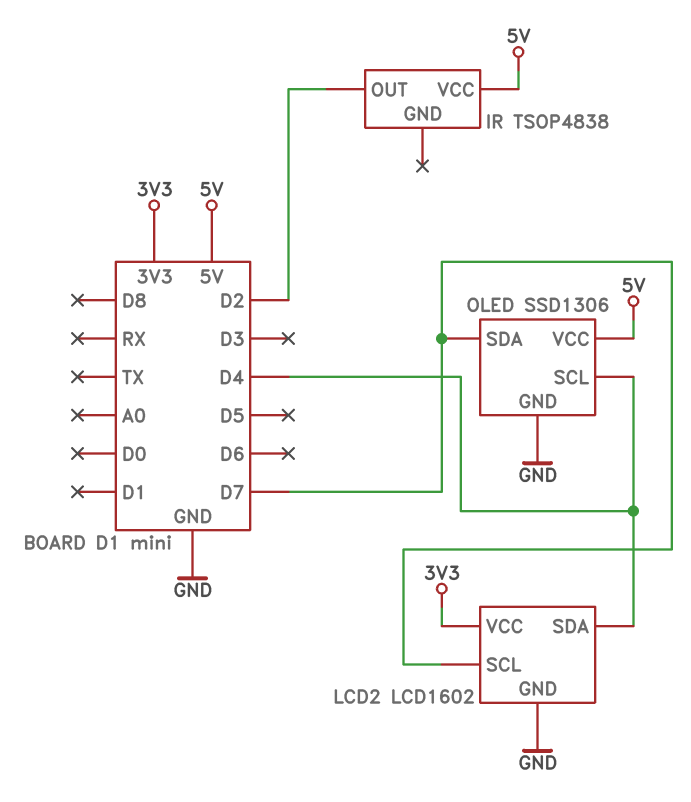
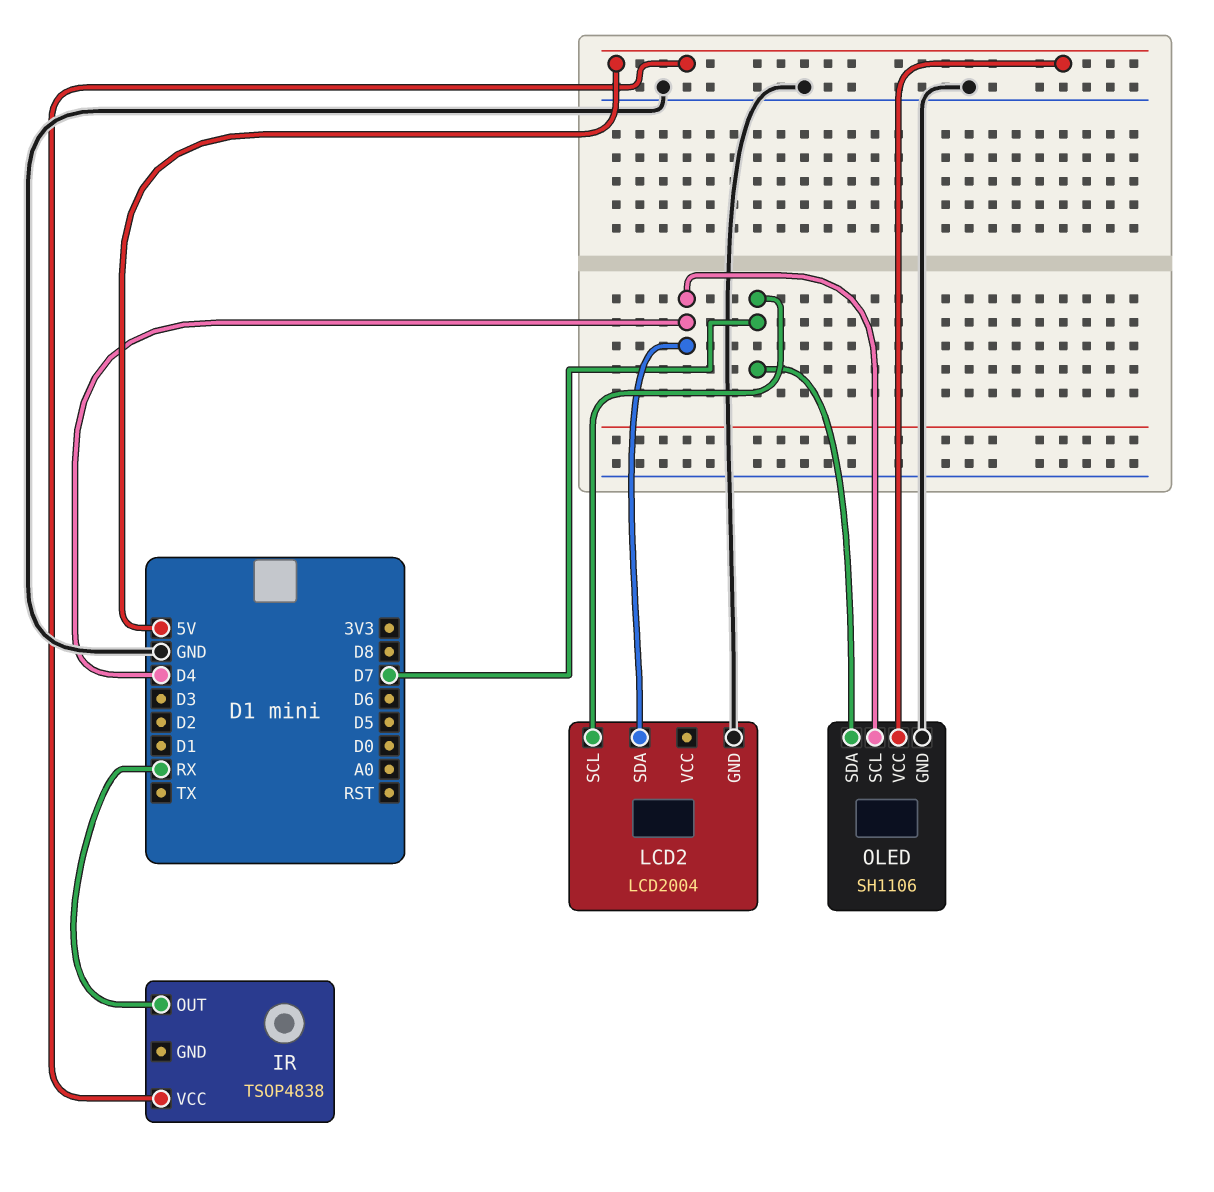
IR pin OUT: D2 -> RX
LCD2: LCD1602 -> LCD2004
LCD2 pin VCC: 3V3 -> none
OLED: SSD1306 -> SH1106

